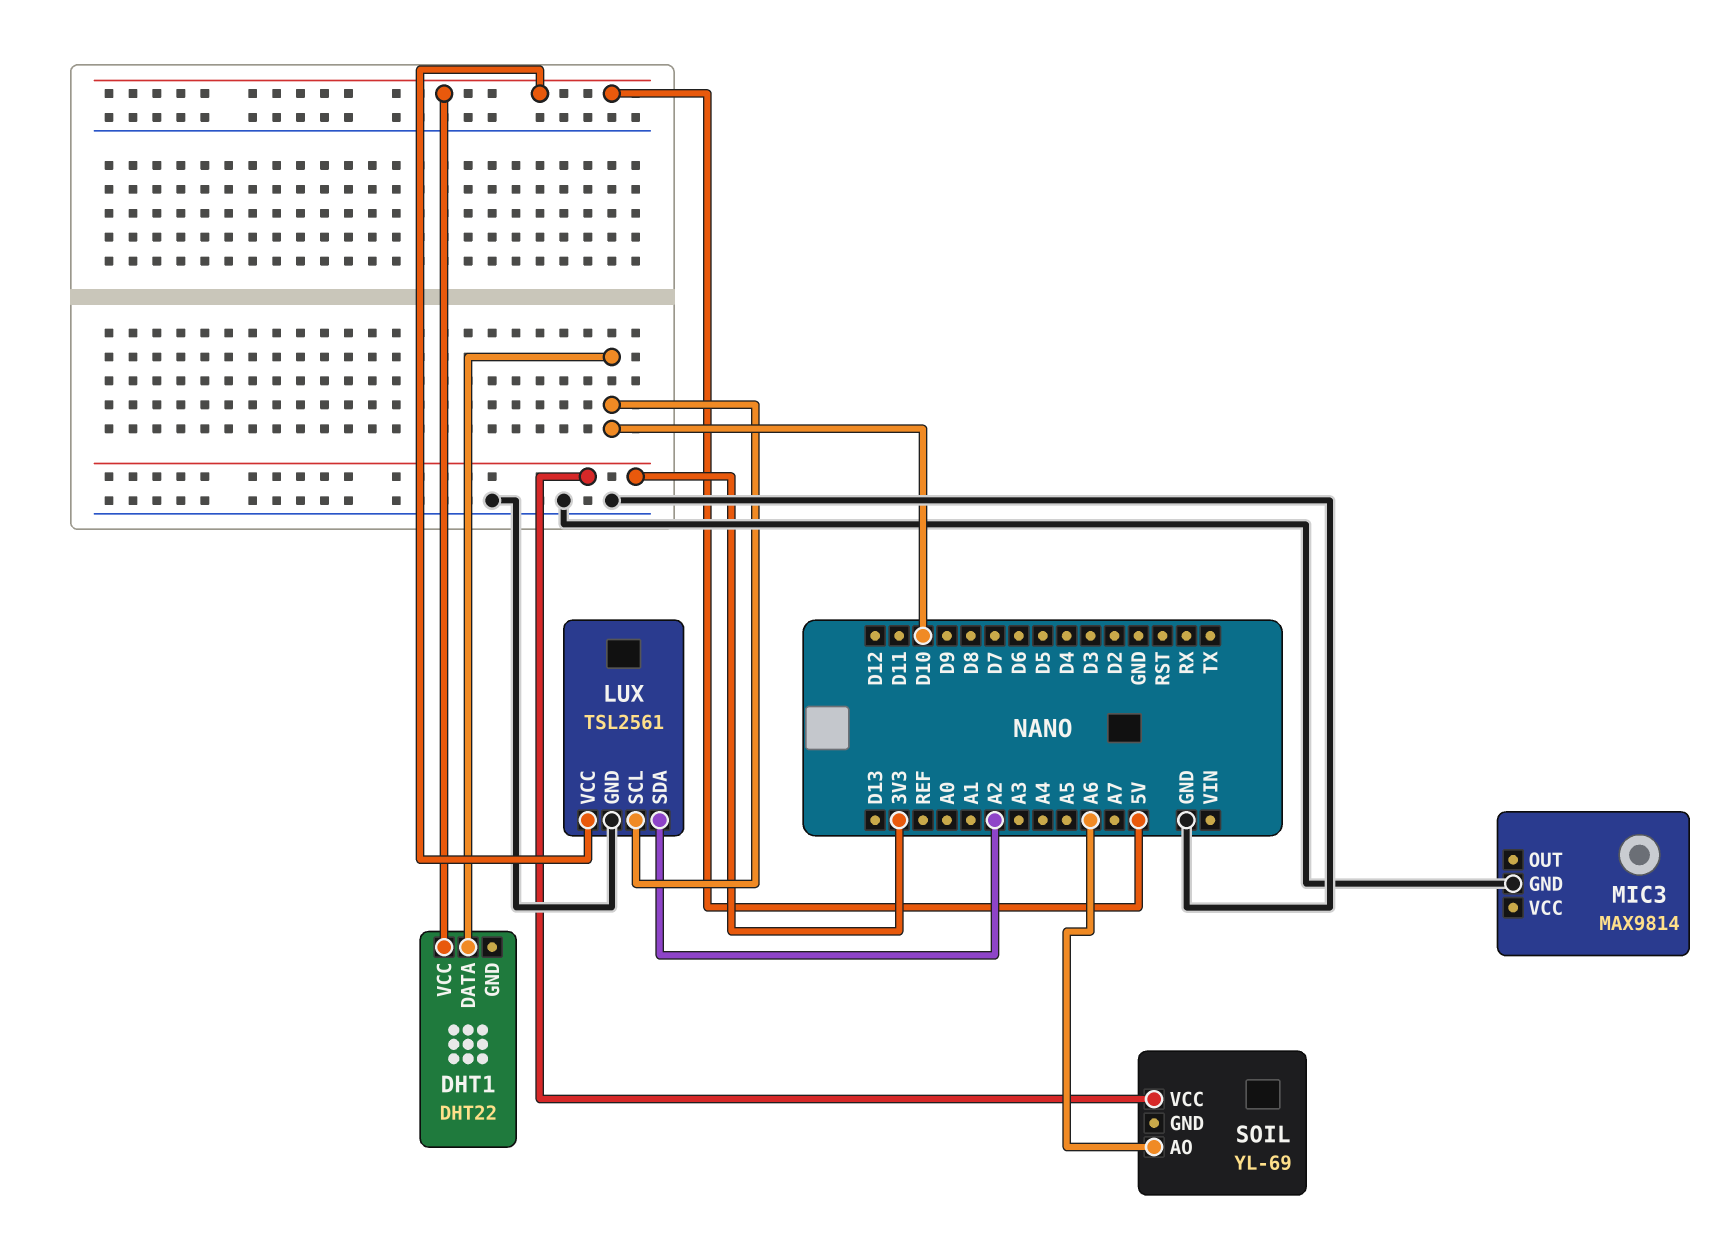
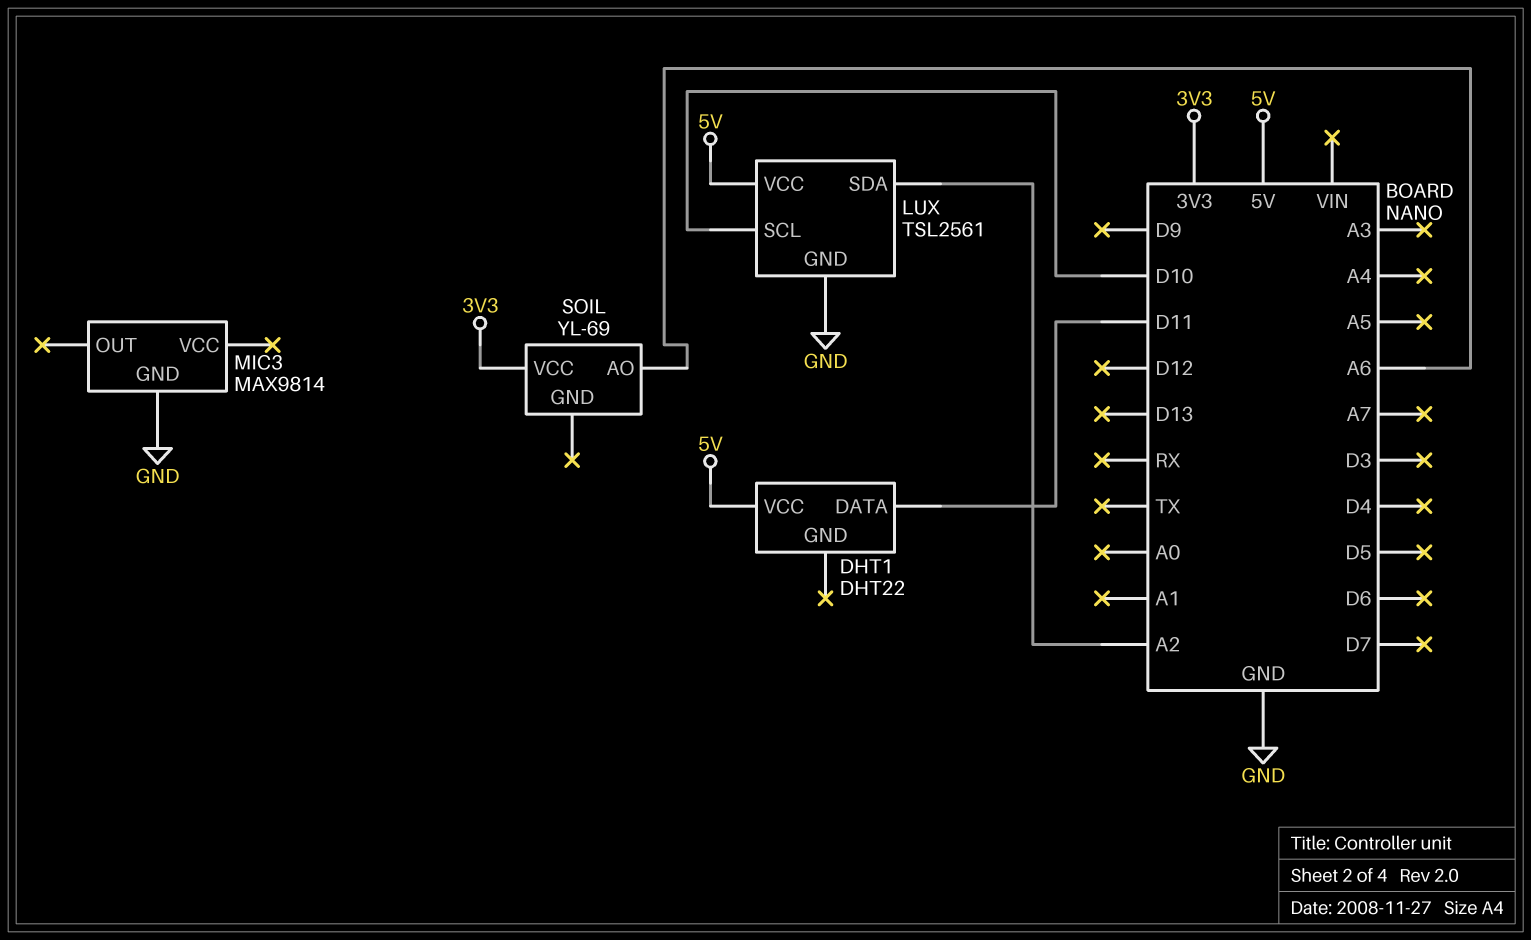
DHT1 pin DATA: D10 -> D11

